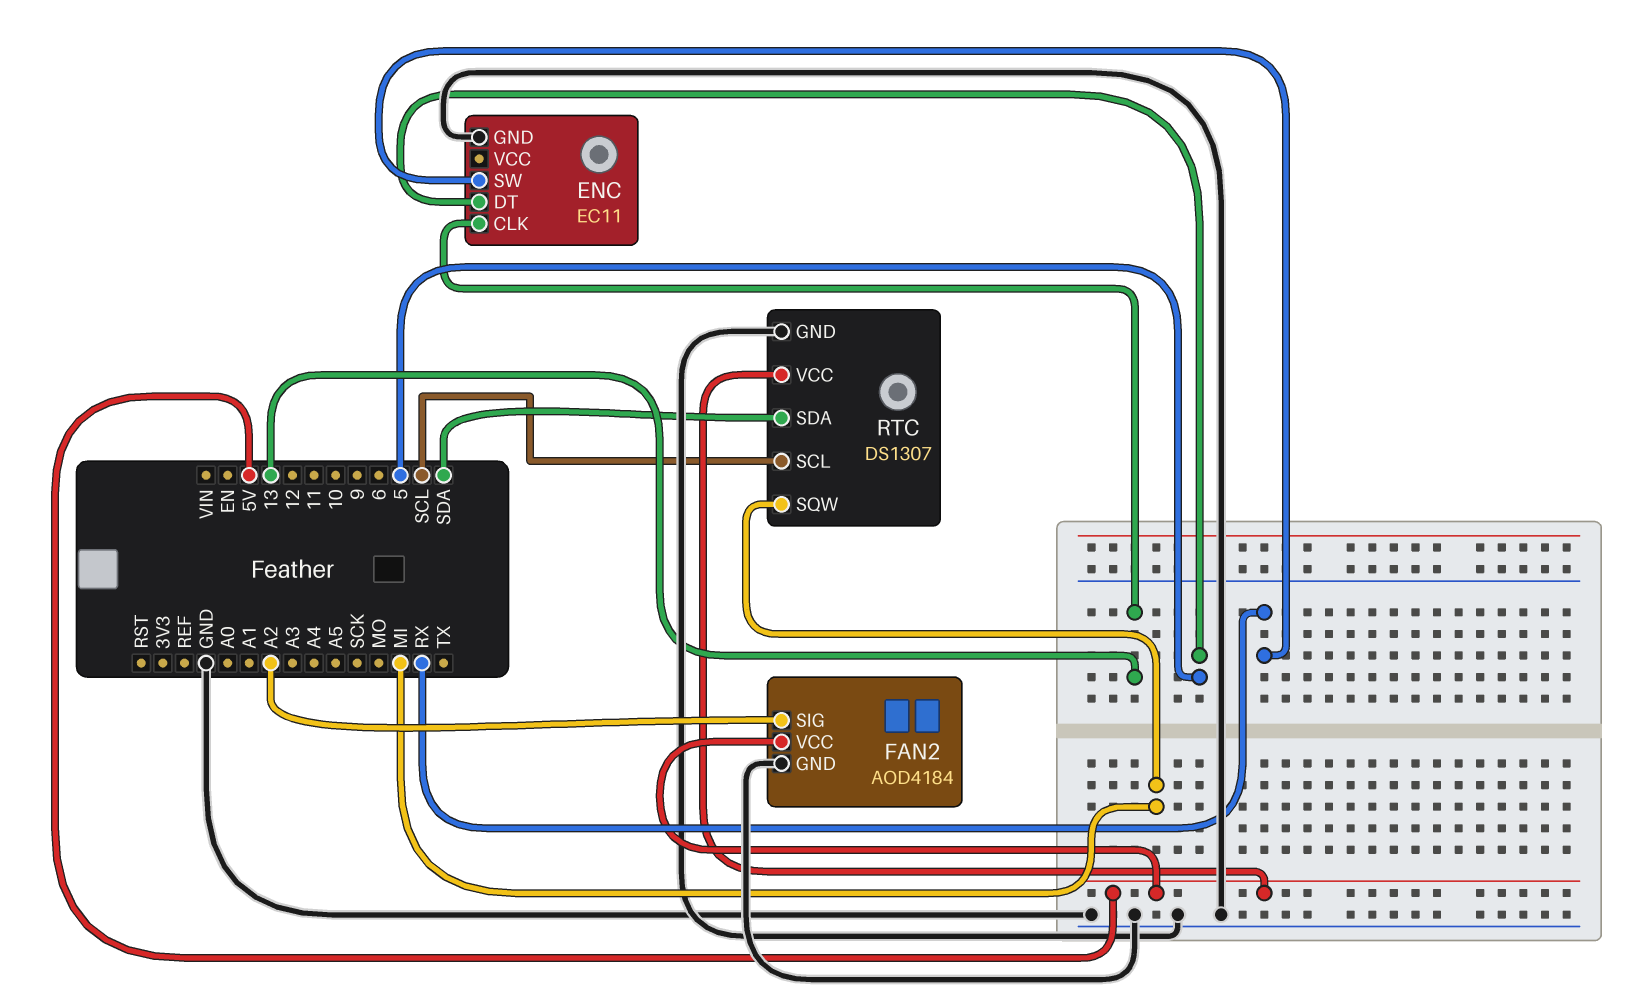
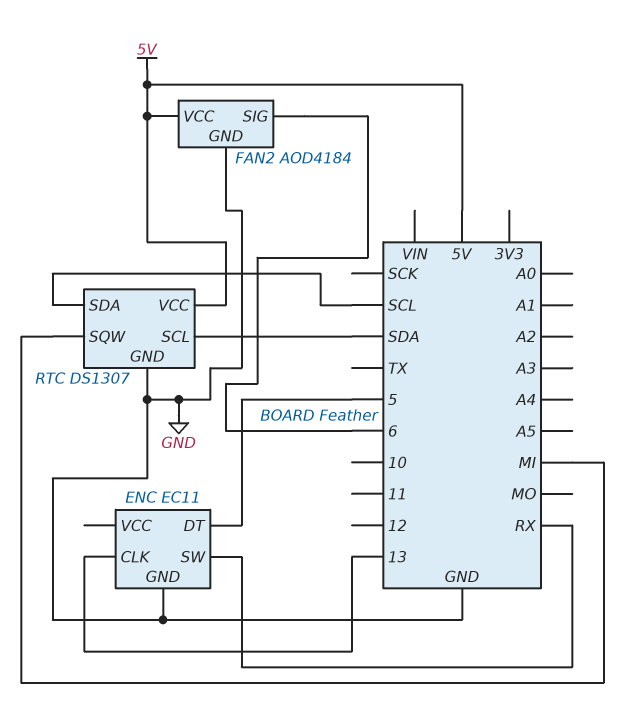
FAN2 pin SIG: A2 -> 6
RTC pin SCL: SCL -> SDA
RTC pin SDA: SDA -> SCL

